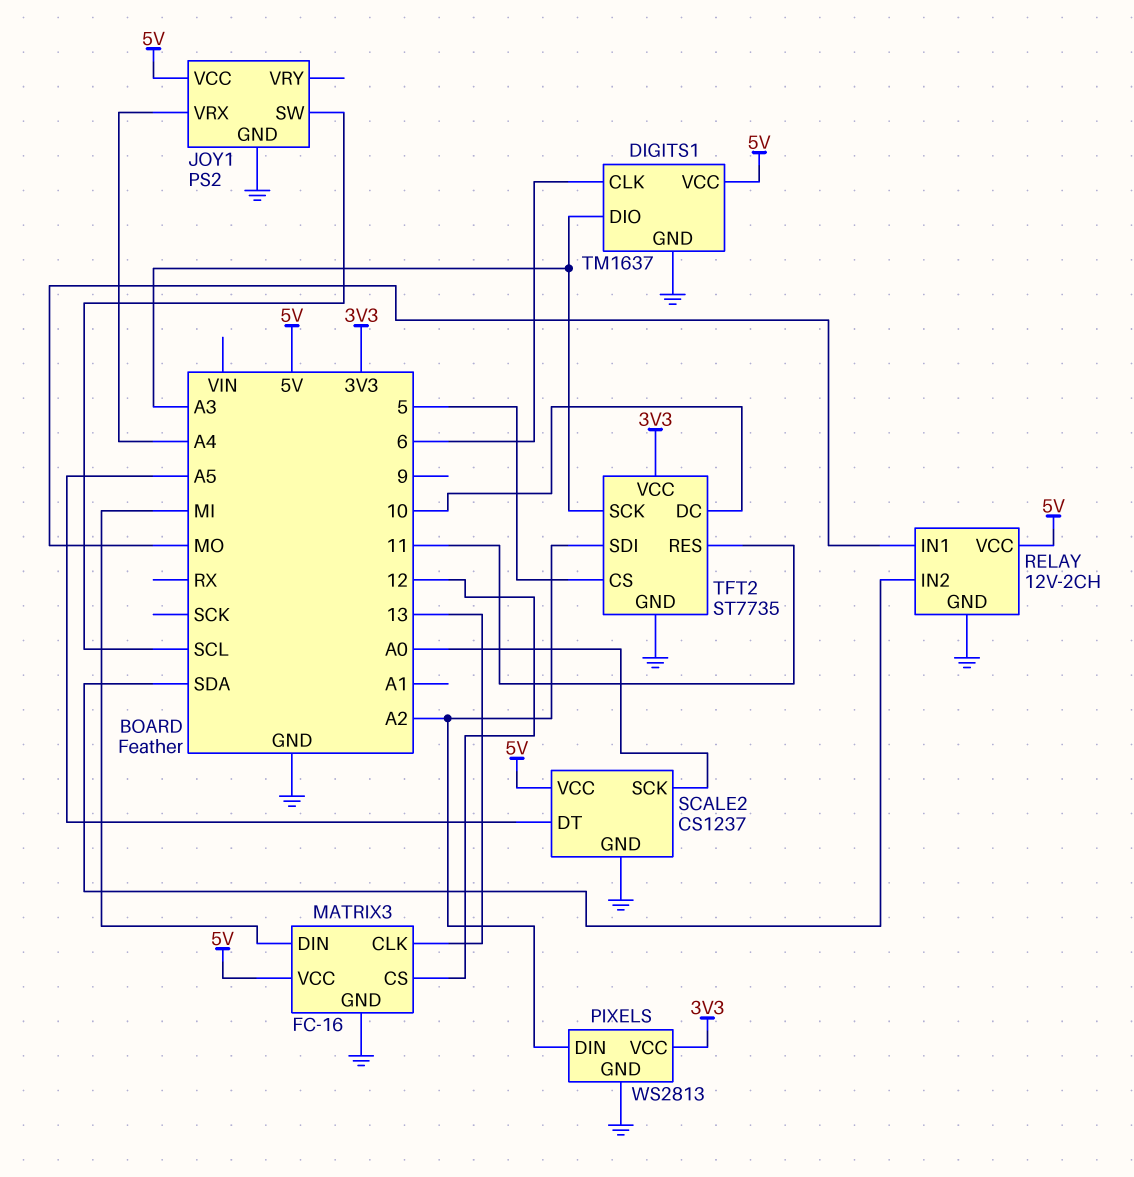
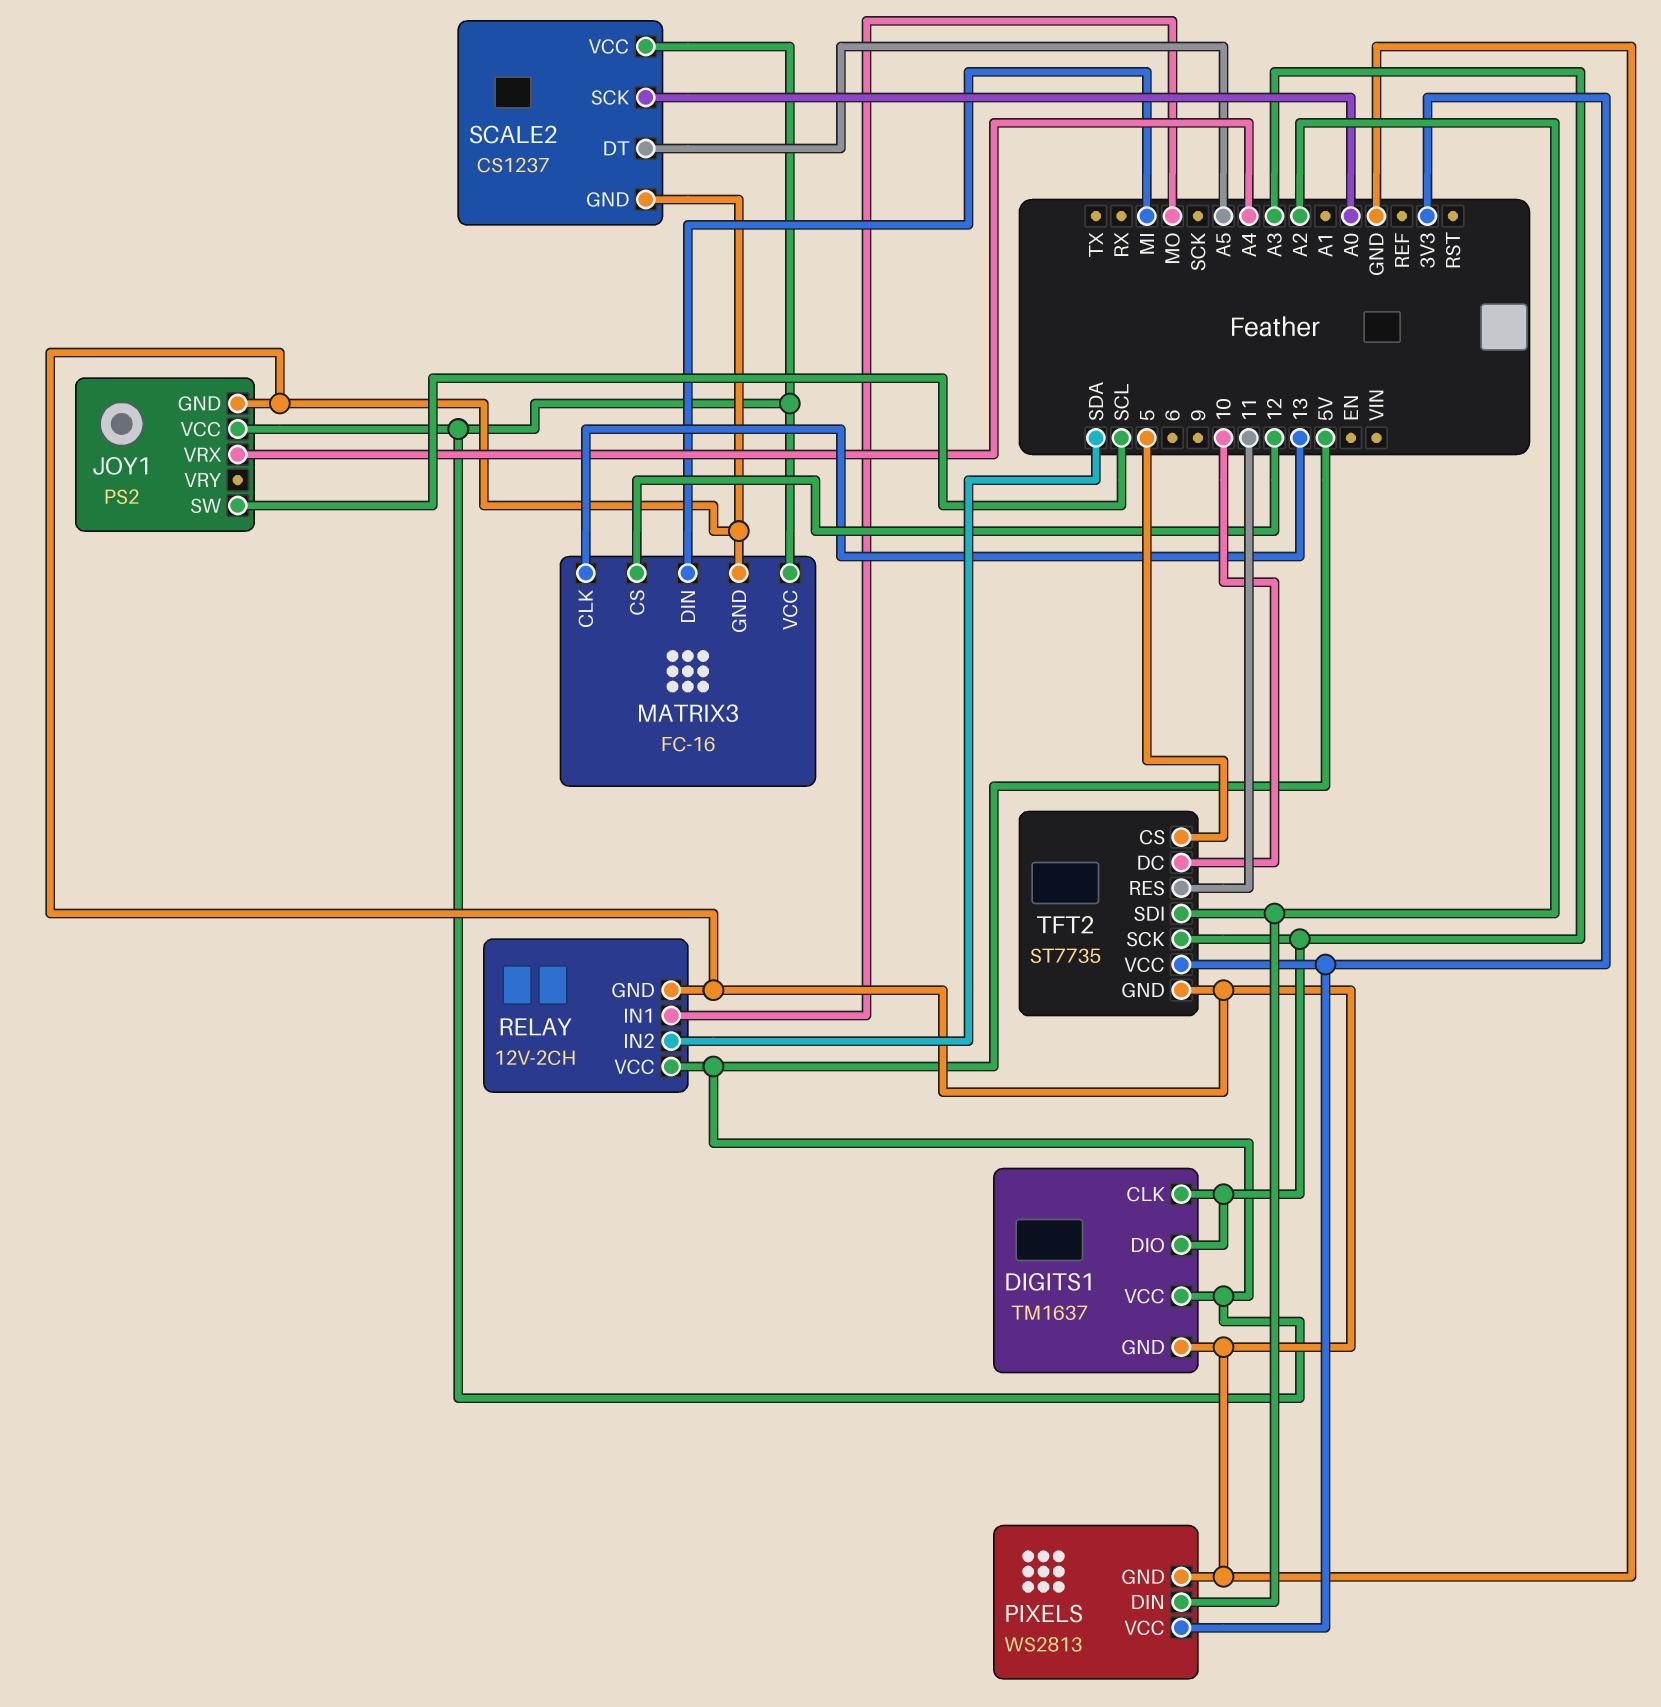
DIGITS1 pin CLK: 6 -> A3

